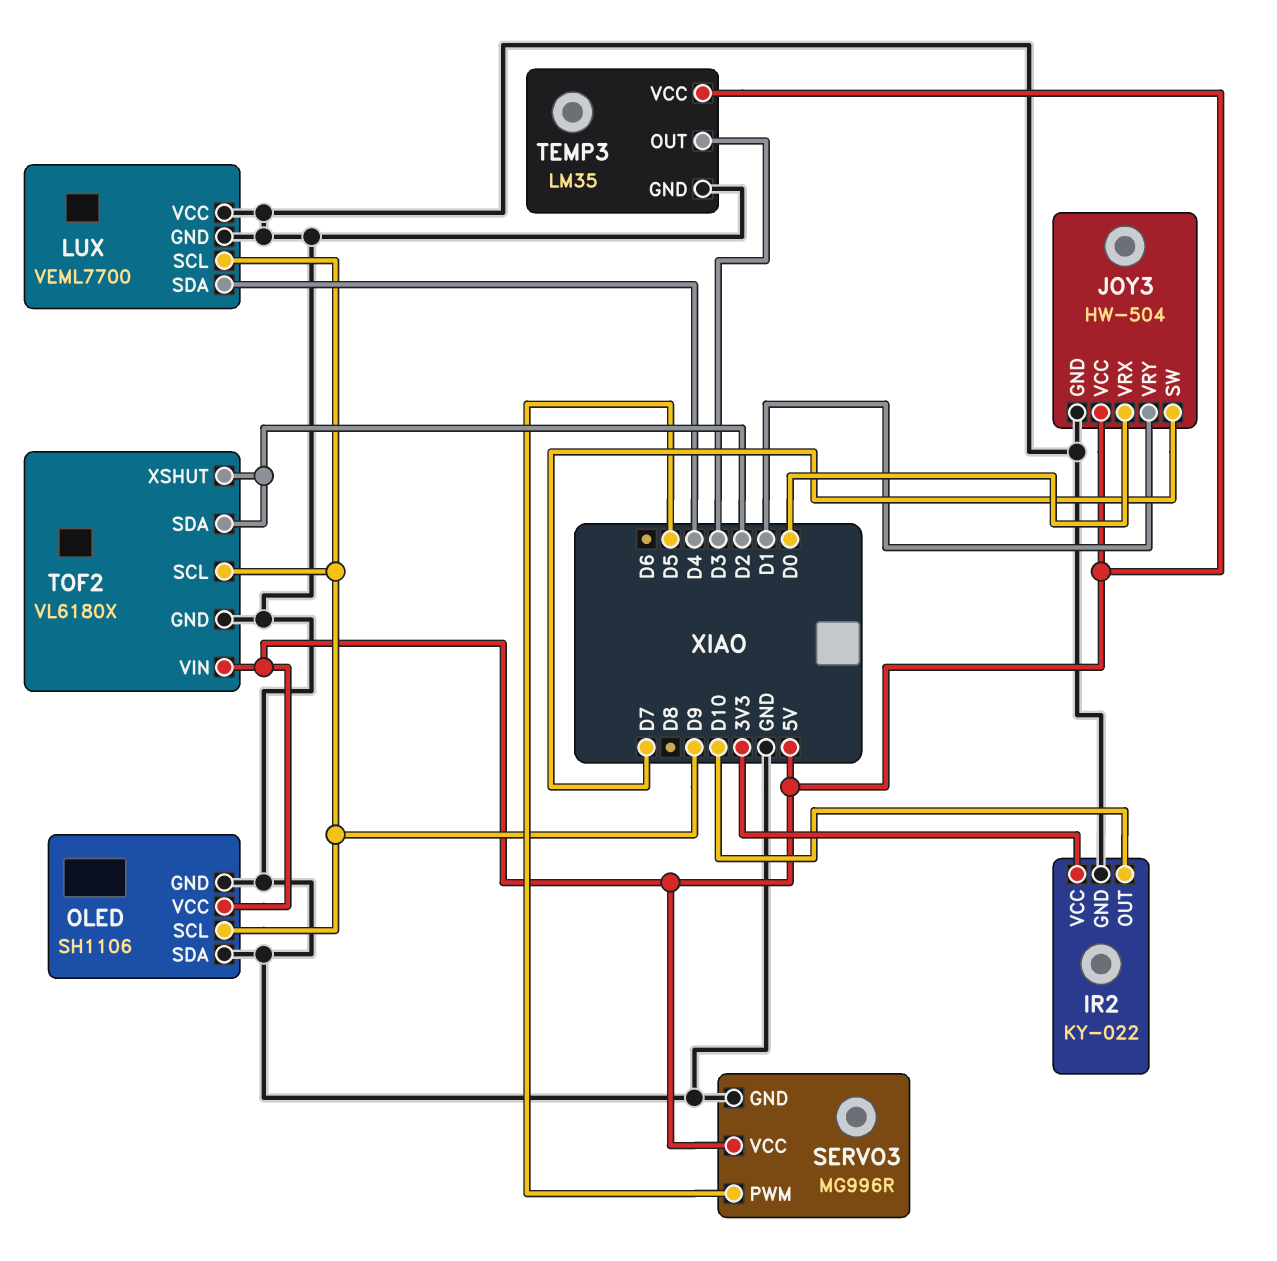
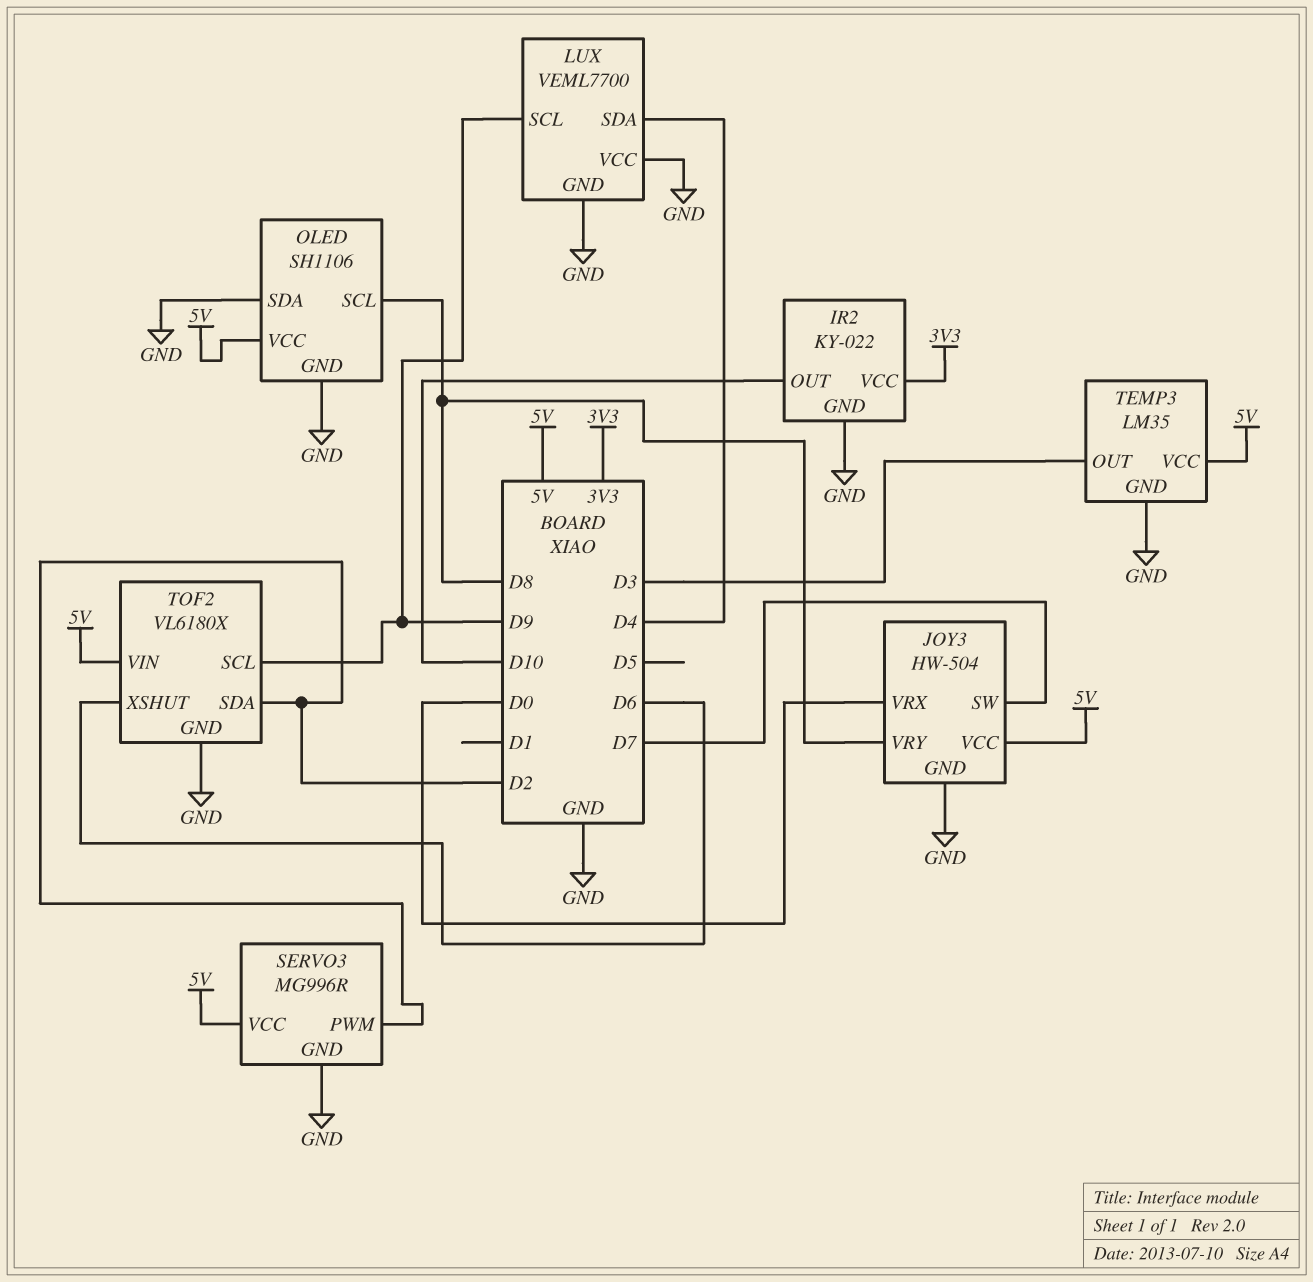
JOY3 pin VRY: D1 -> D8
OLED pin SCL: D9 -> D8
SERVO3 pin PWM: D5 -> D2
TOF2 pin XSHUT: D2 -> D6

